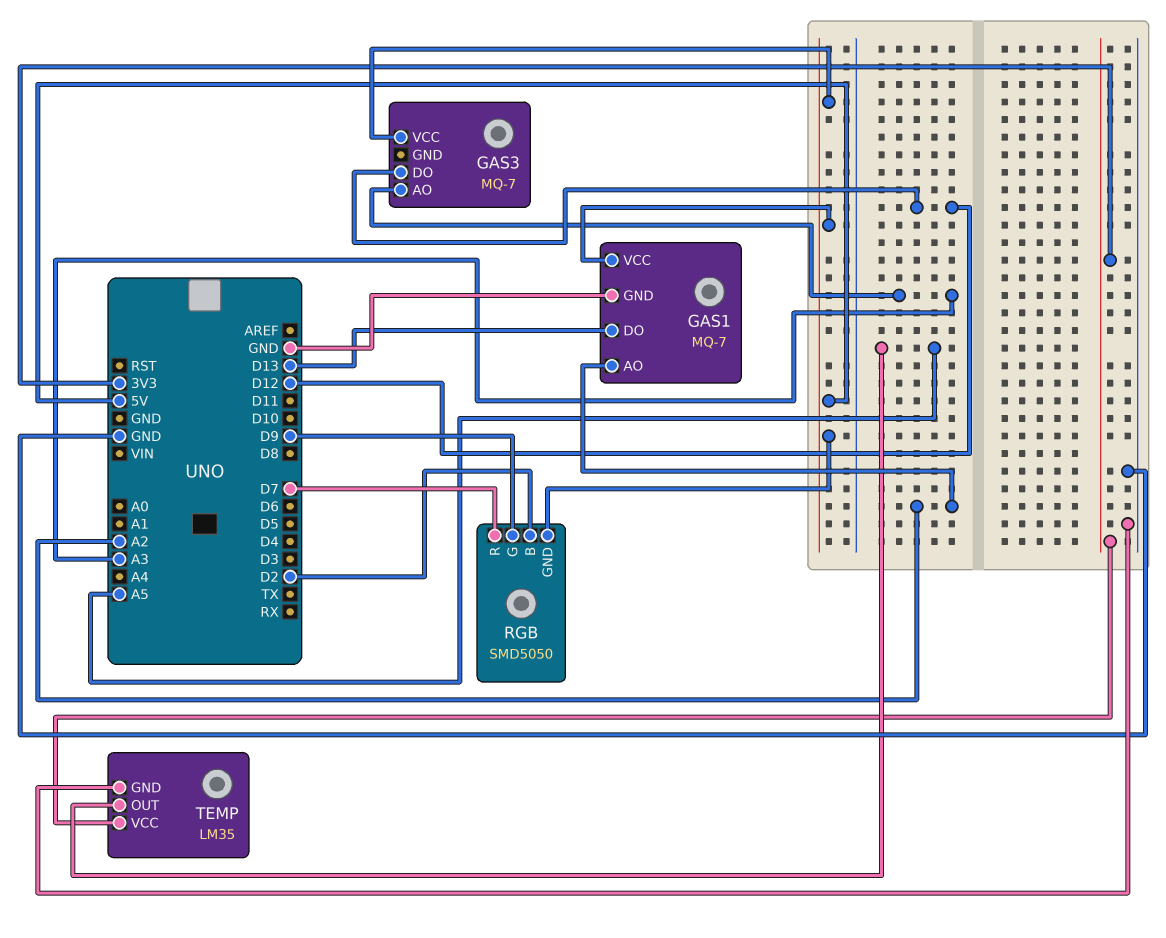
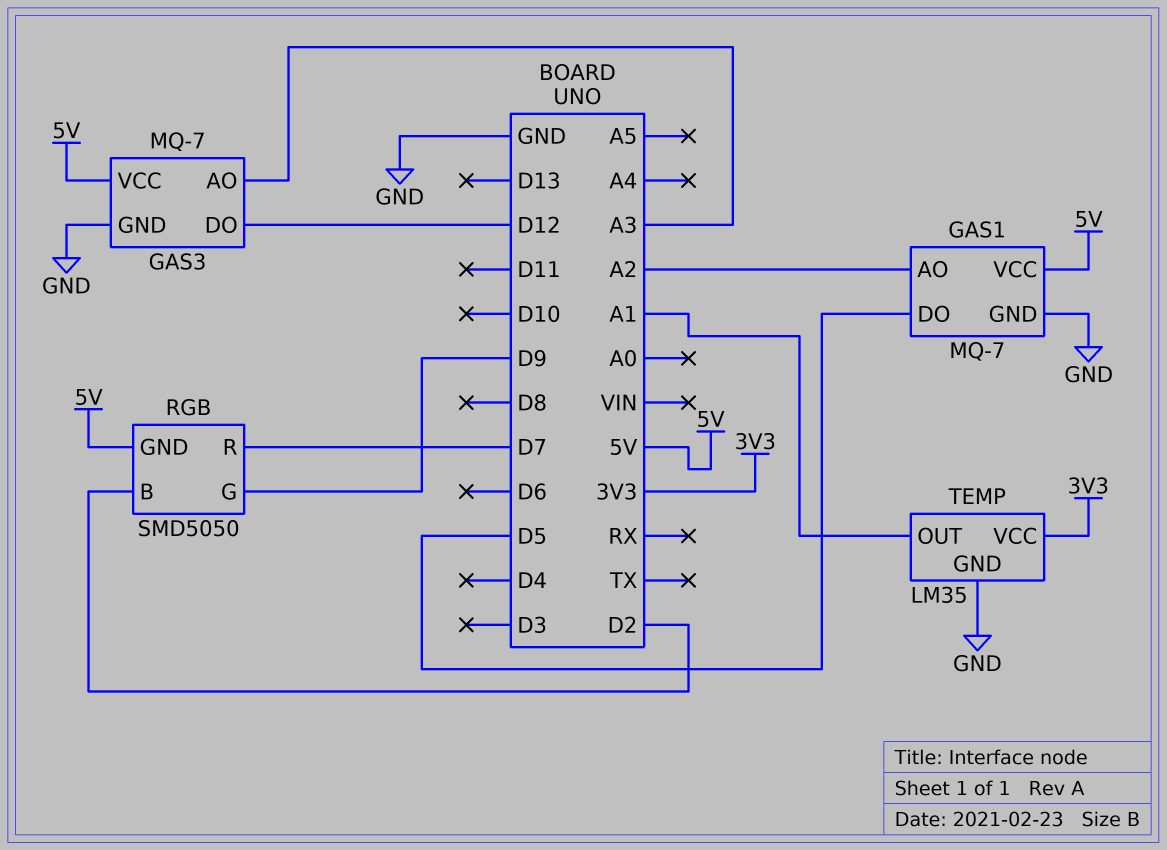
GAS1 pin DO: D13 -> D5
GAS3 pin GND: none -> GND
TEMP pin OUT: A5 -> A1

